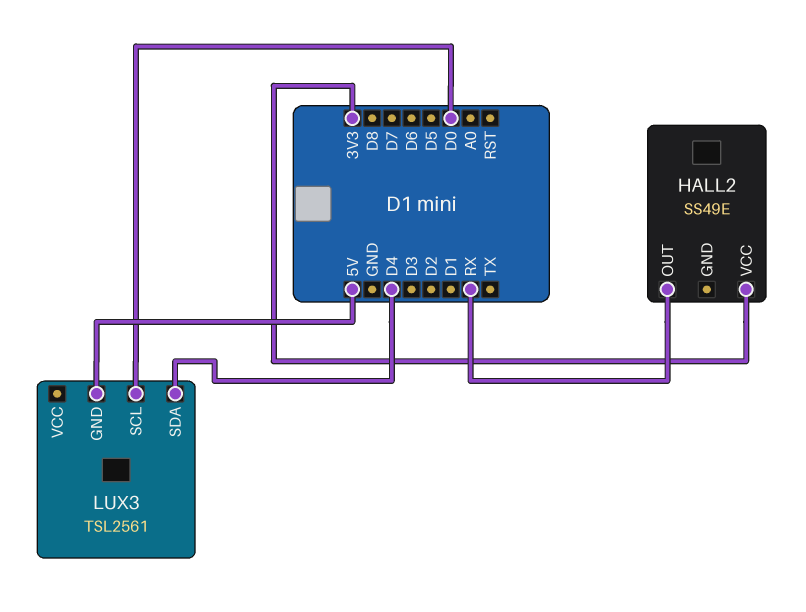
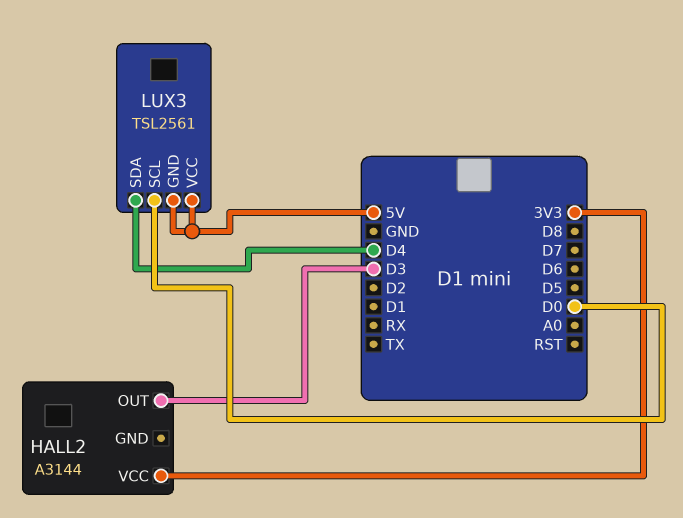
HALL2: SS49E -> A3144
HALL2 pin OUT: RX -> D3
LUX3 pin VCC: none -> 5V

